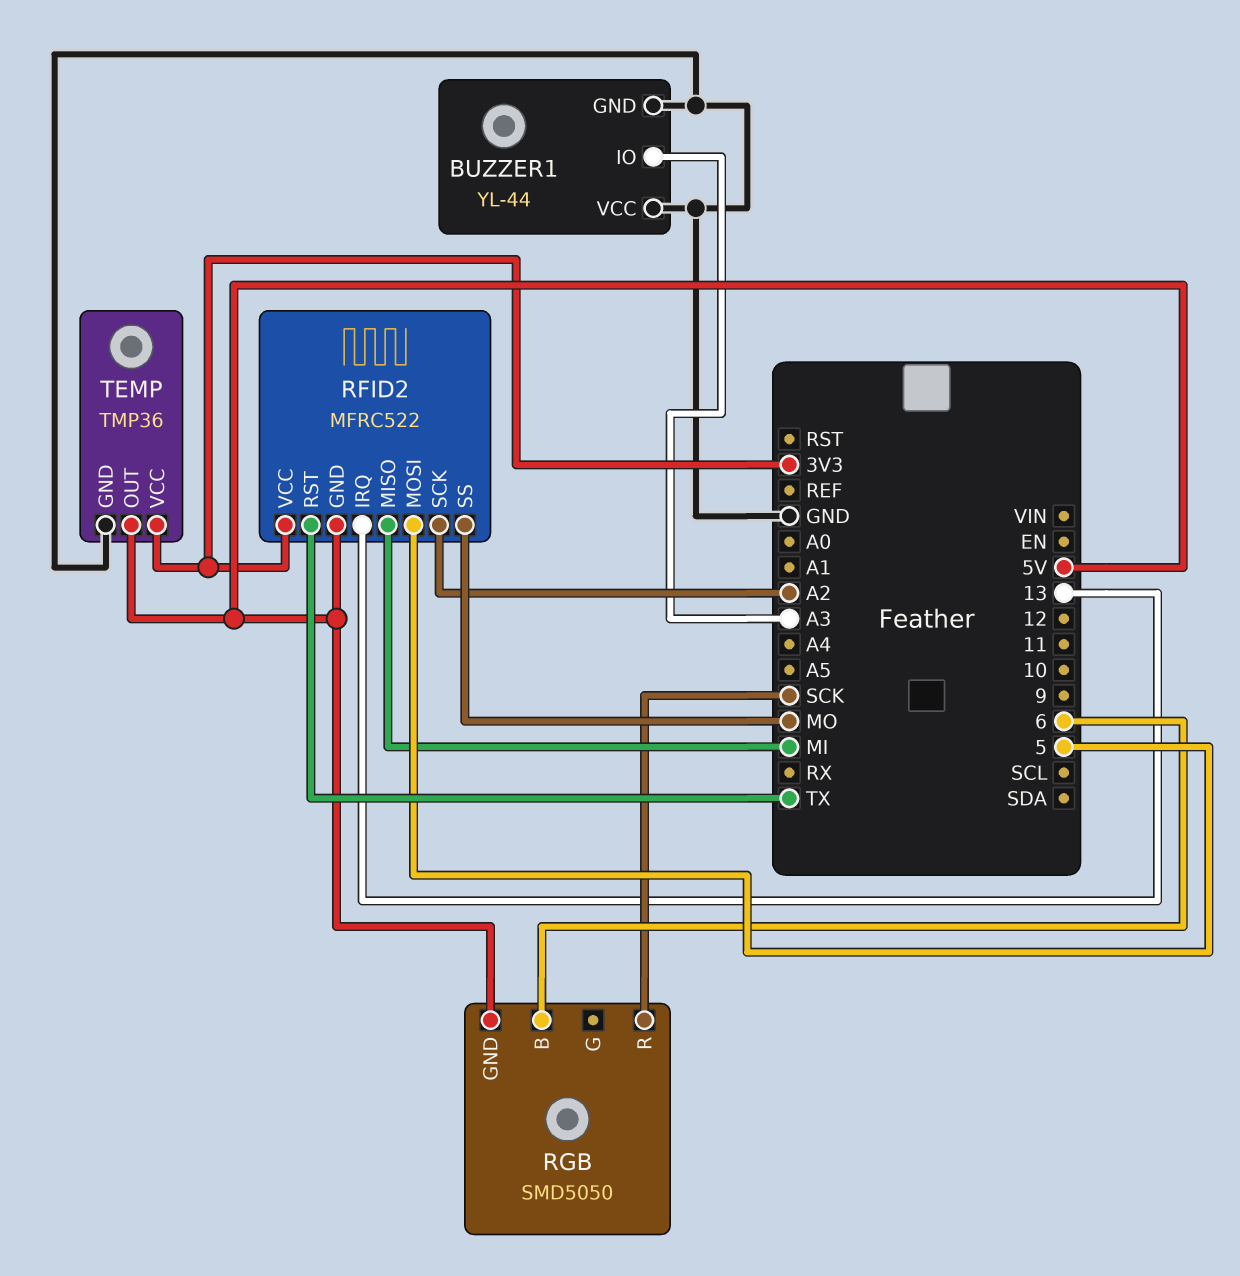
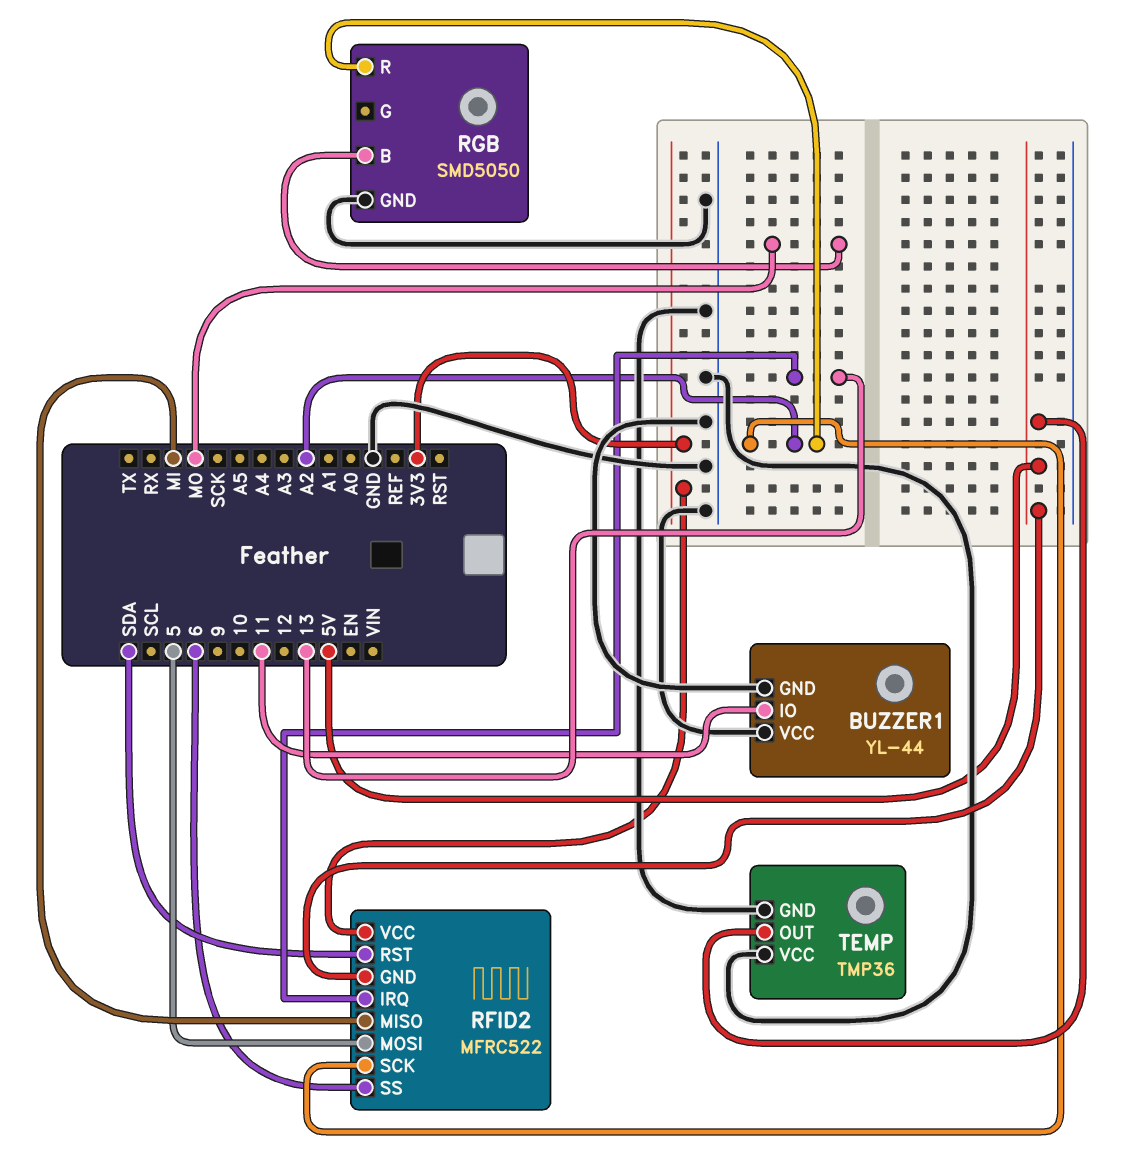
BUZZER1 pin IO: A3 -> 11
RFID2 pin RST: TX -> SDA
RFID2 pin SS: MO -> 6
RGB pin B: 6 -> MO
RGB pin GND: 5V -> GND
RGB pin R: SCK -> A2
TEMP pin VCC: 3V3 -> GND

